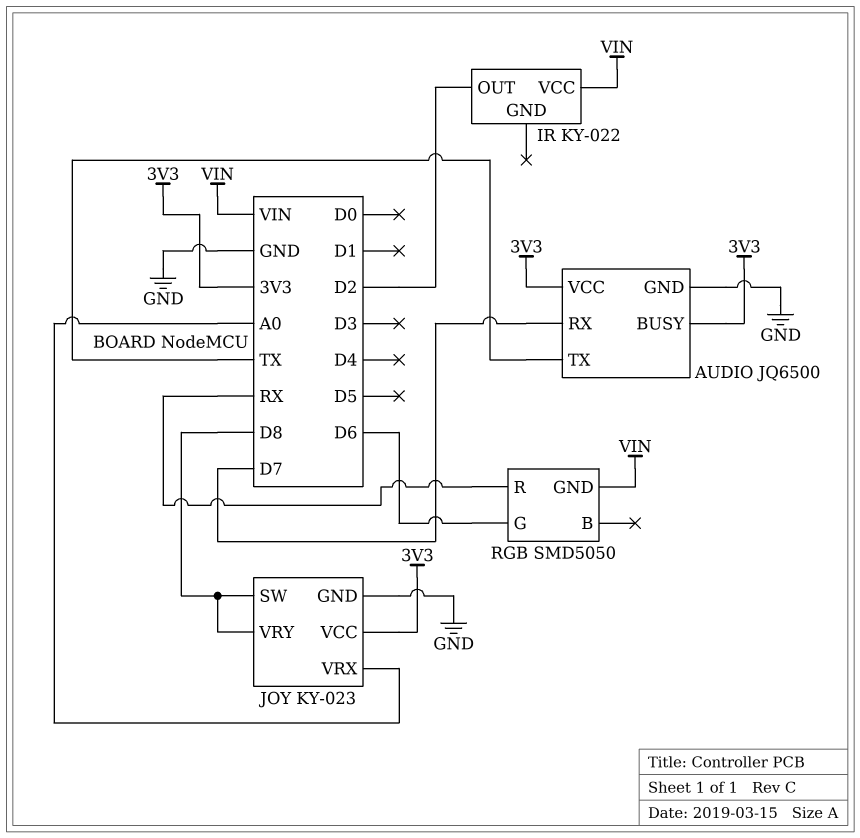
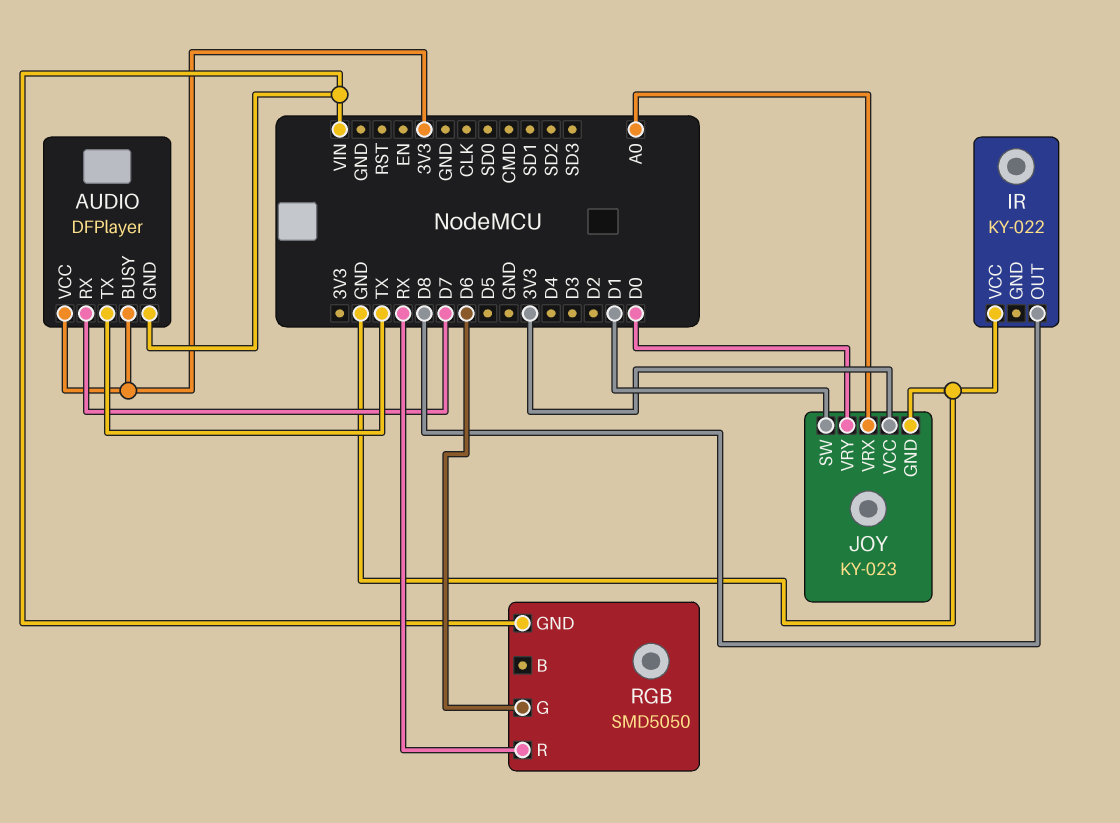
AUDIO: JQ6500 -> DFPlayer
AUDIO pin GND: GND -> VIN
IR pin OUT: D2 -> D8
IR pin VCC: VIN -> GND
JOY pin SW: D8 -> D1
JOY pin VRY: D8 -> D0

